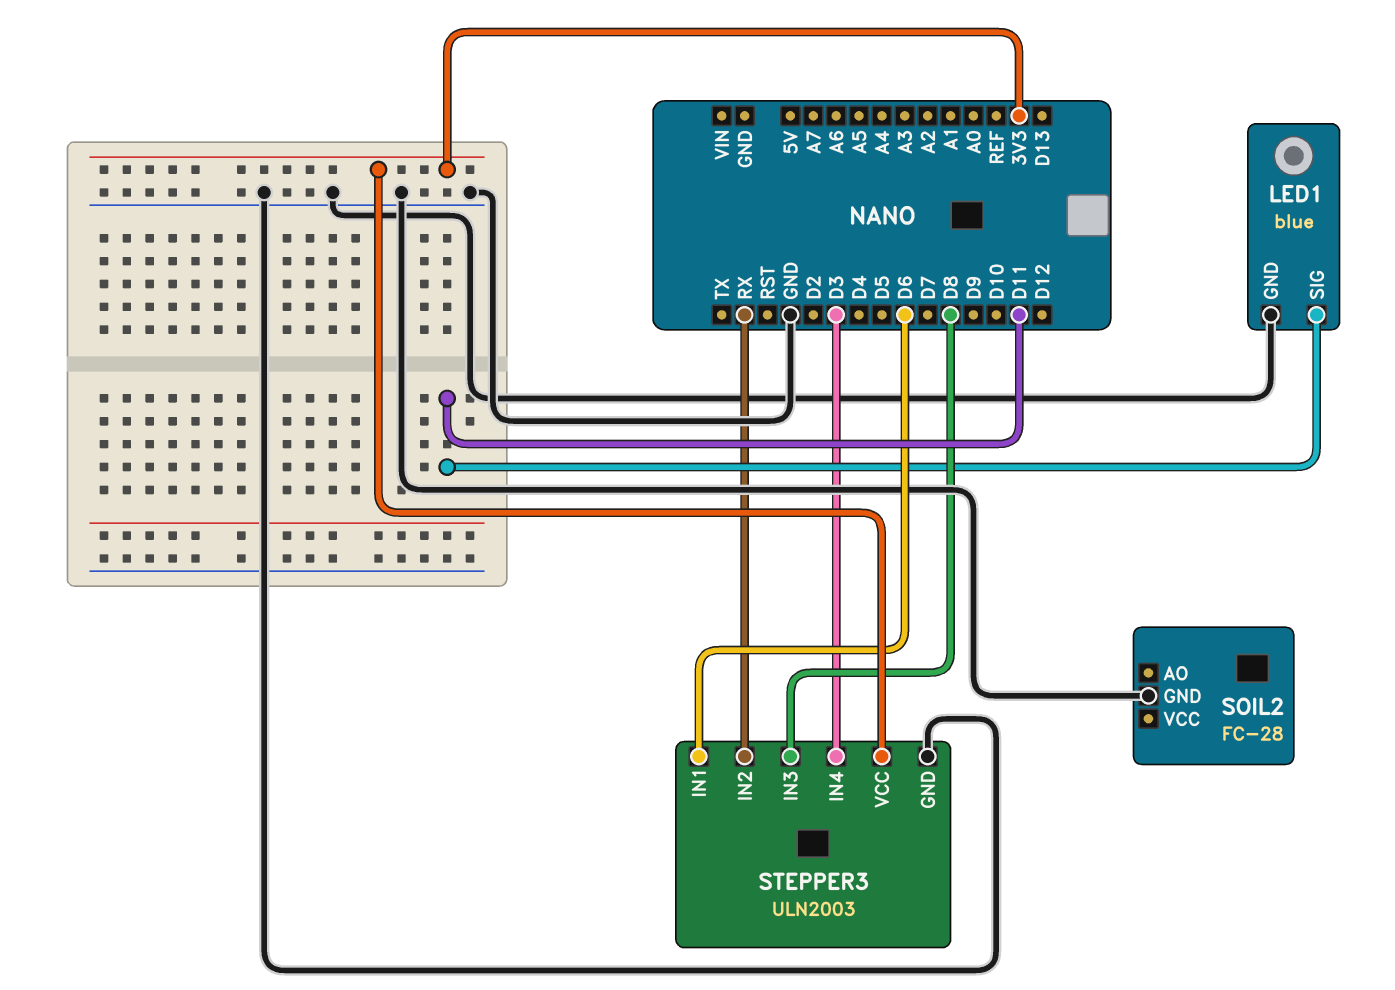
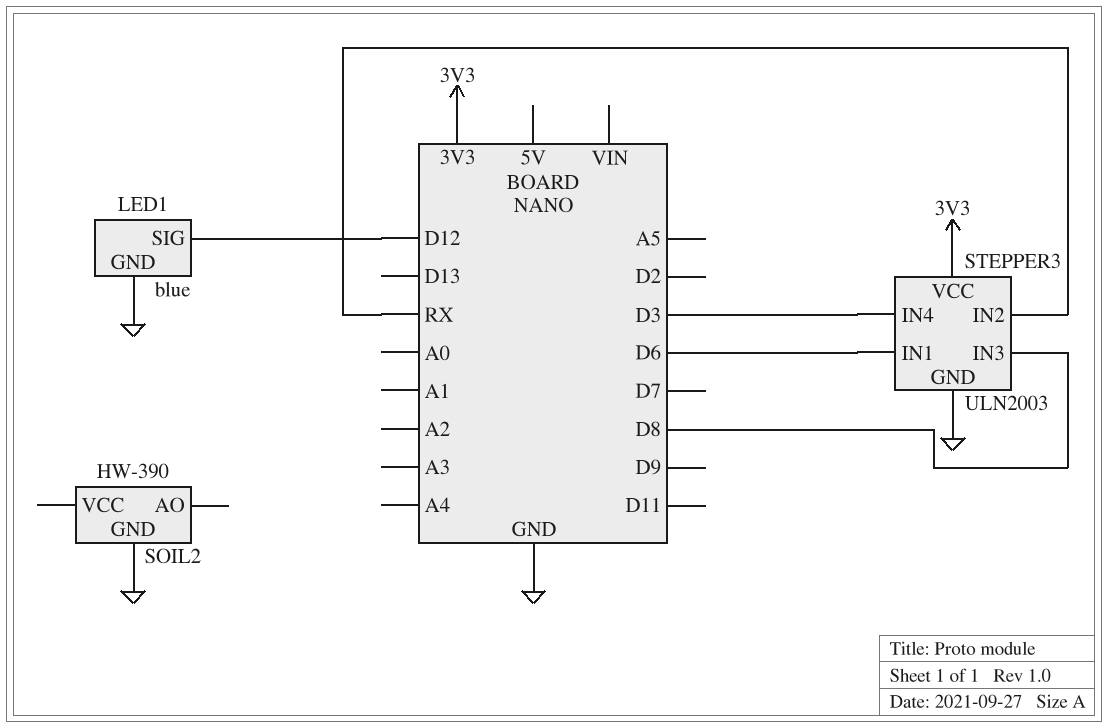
LED1 pin SIG: D11 -> D12
SOIL2: FC-28 -> HW-390

